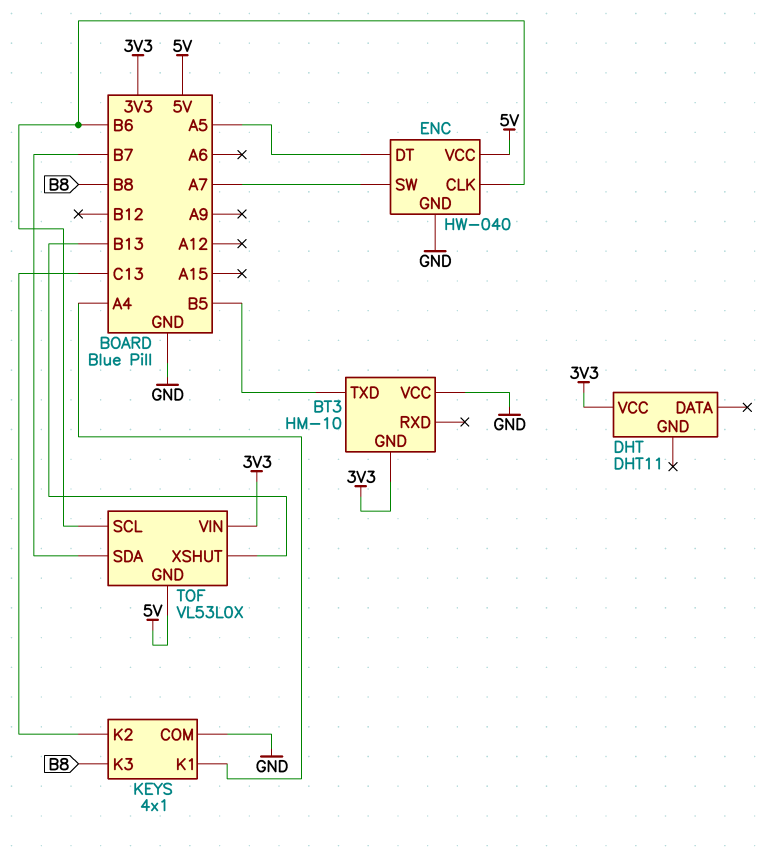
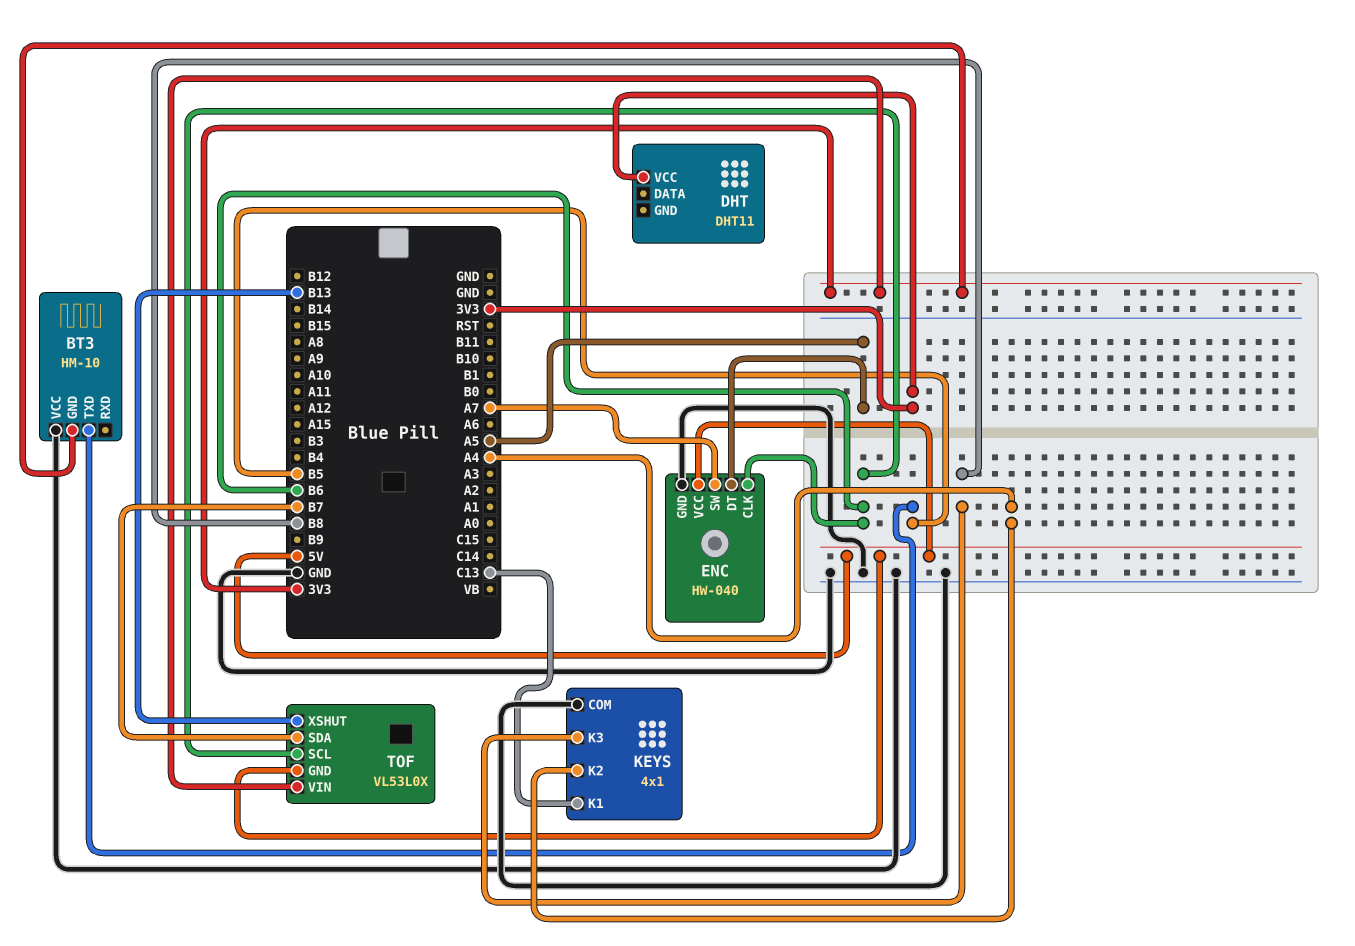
KEYS pin K1: A4 -> C13
KEYS pin K2: C13 -> A4

